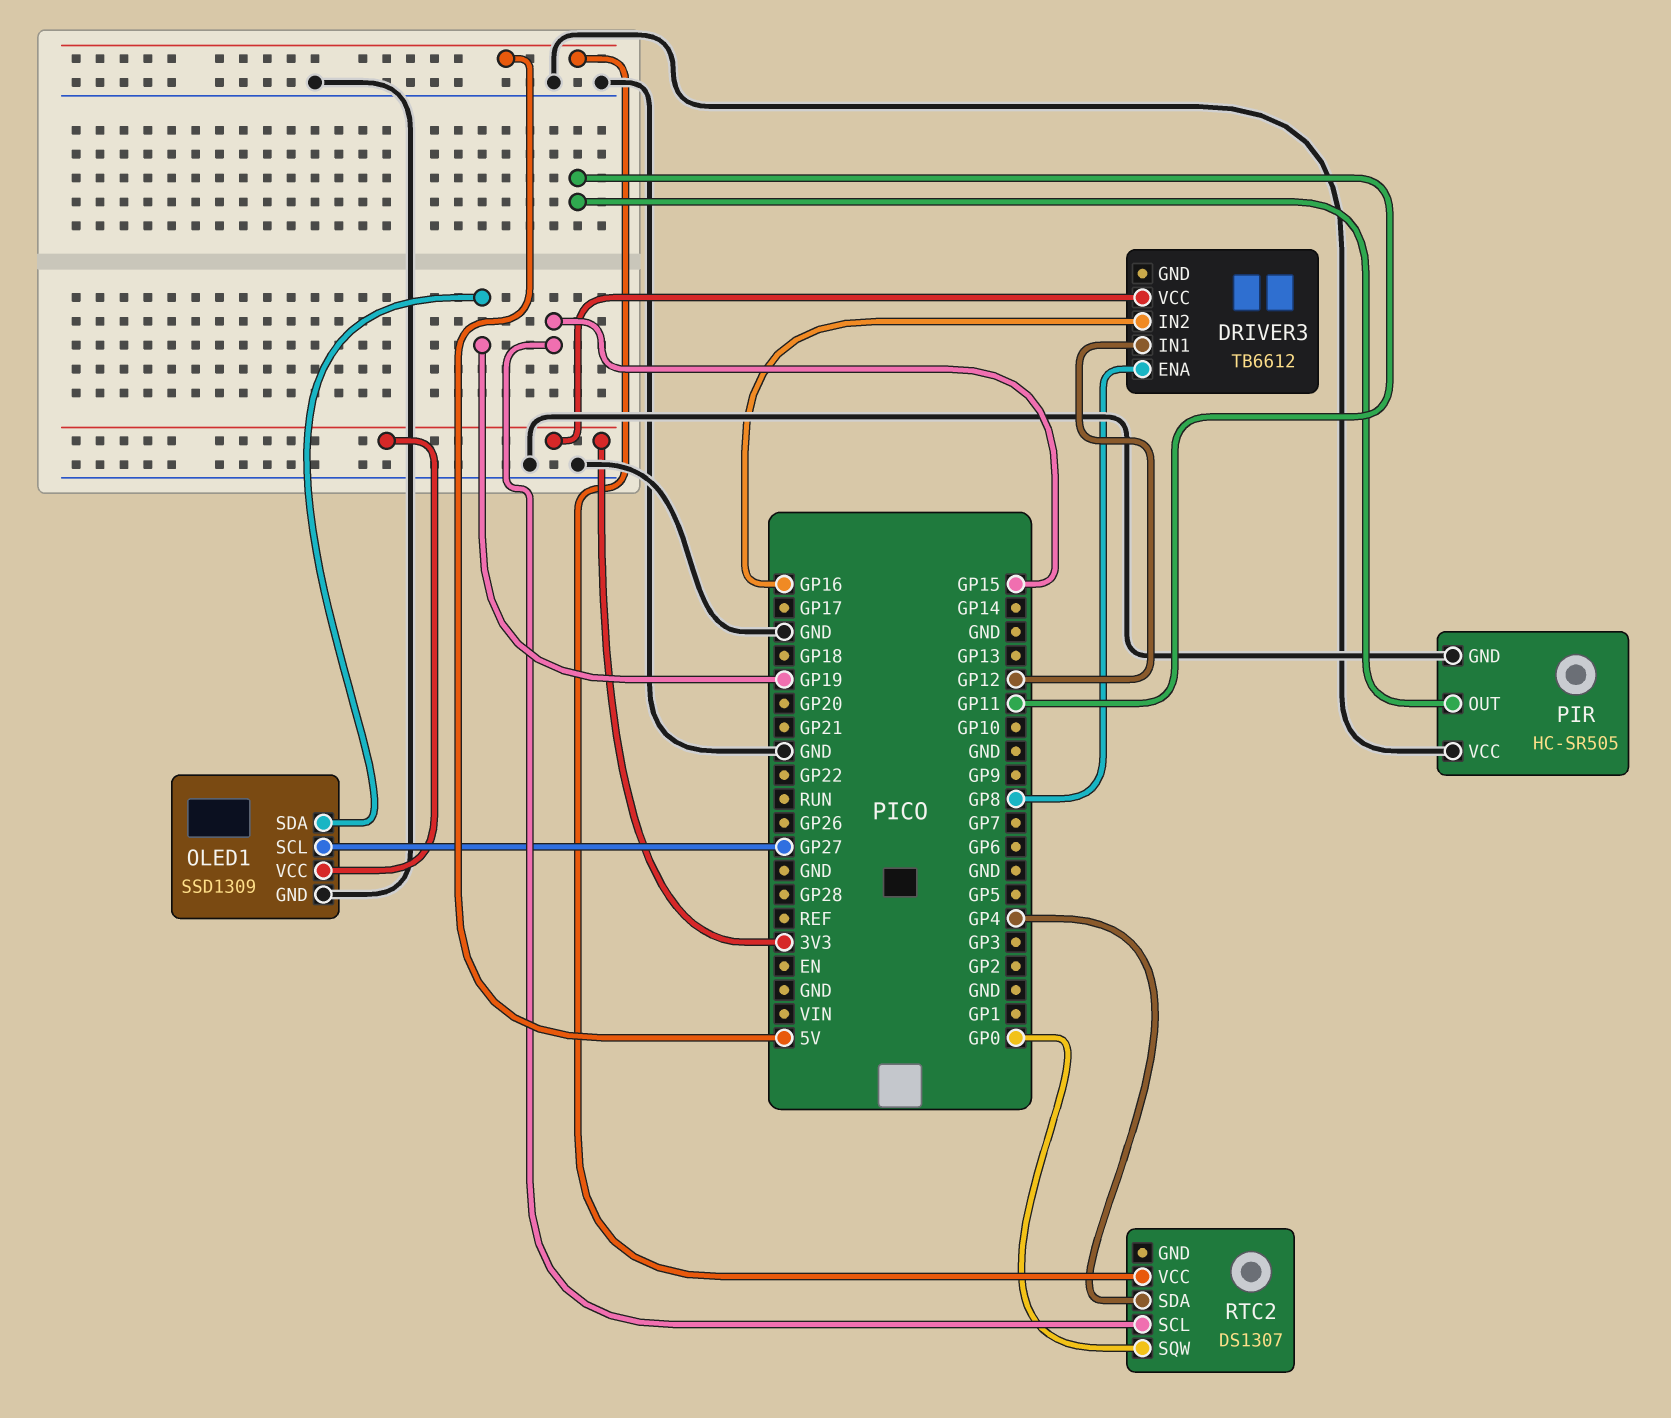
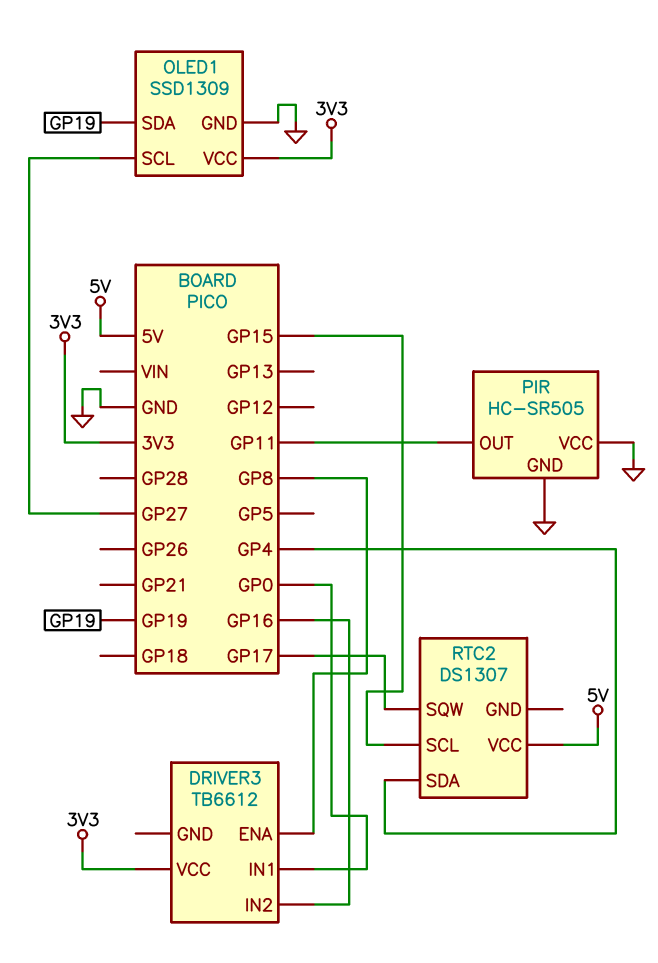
DRIVER3 pin IN1: GP12 -> GP0
RTC2 pin SQW: GP0 -> GP17

